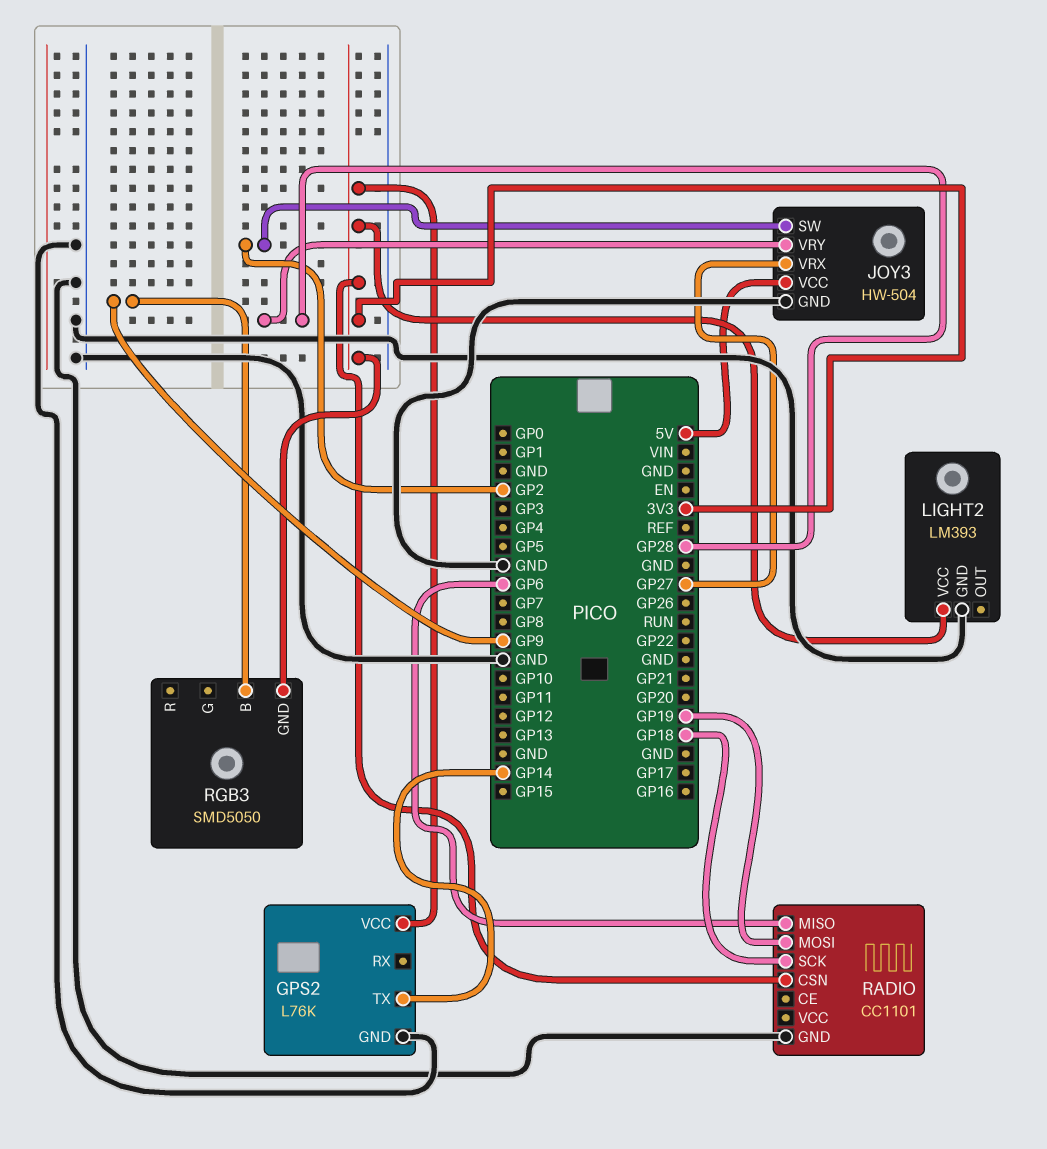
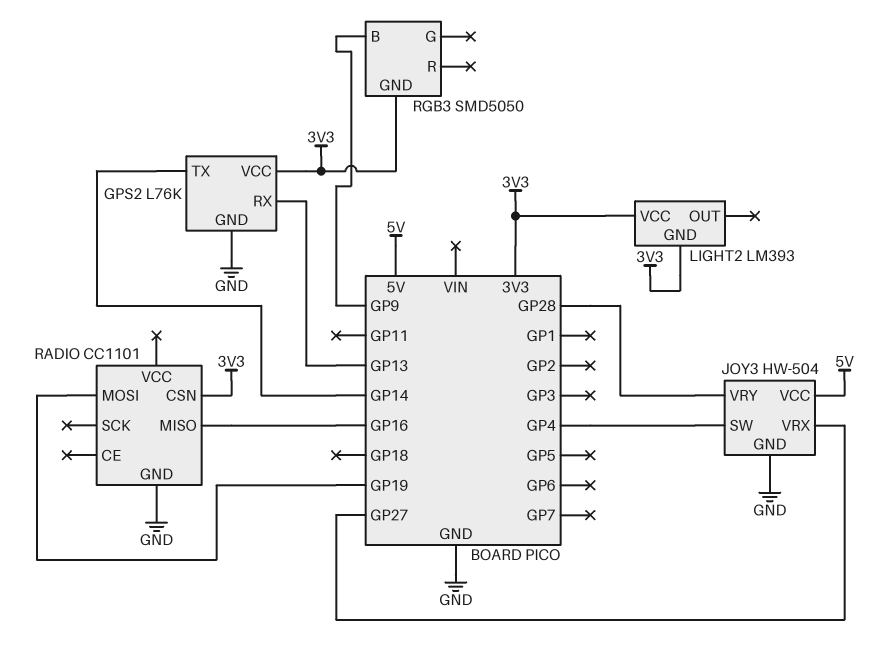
GPS2 pin RX: none -> GP13
JOY3 pin SW: GP2 -> GP4
LIGHT2 pin GND: GND -> 3V3
RADIO pin MISO: GP6 -> GP16
RADIO pin SCK: GP18 -> none

